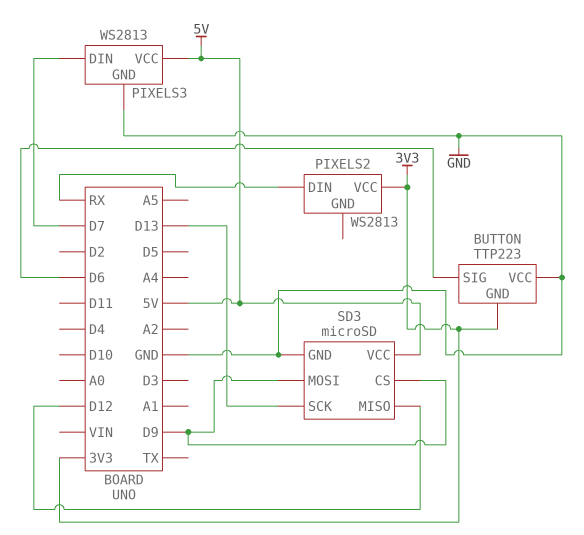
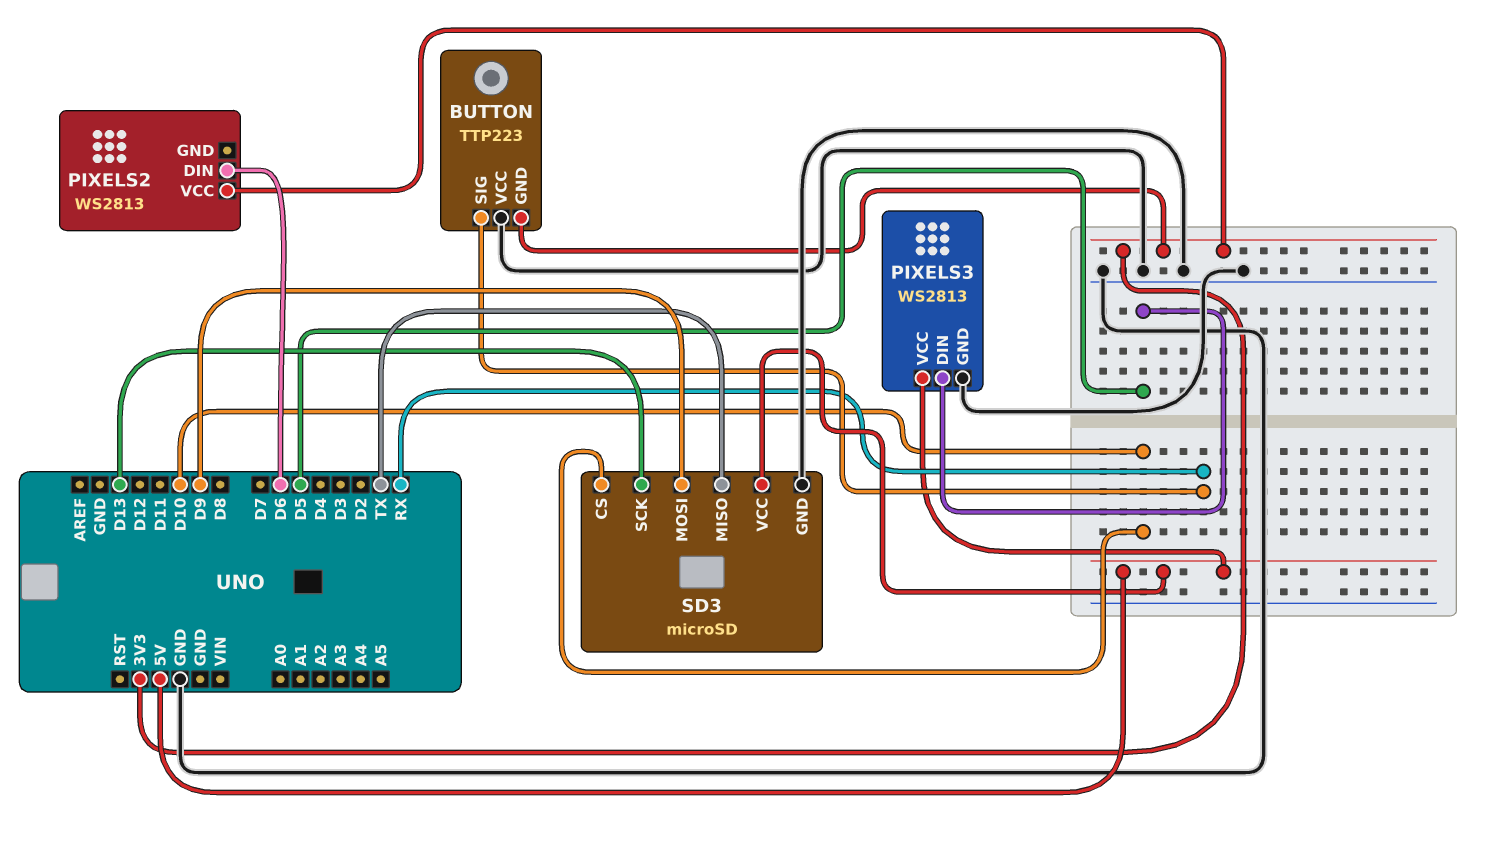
BUTTON pin SIG: D6 -> RX
PIXELS2 pin DIN: RX -> D6
PIXELS3 pin DIN: D7 -> D5
SD3 pin CS: D9 -> D10
SD3 pin MISO: D12 -> TX

